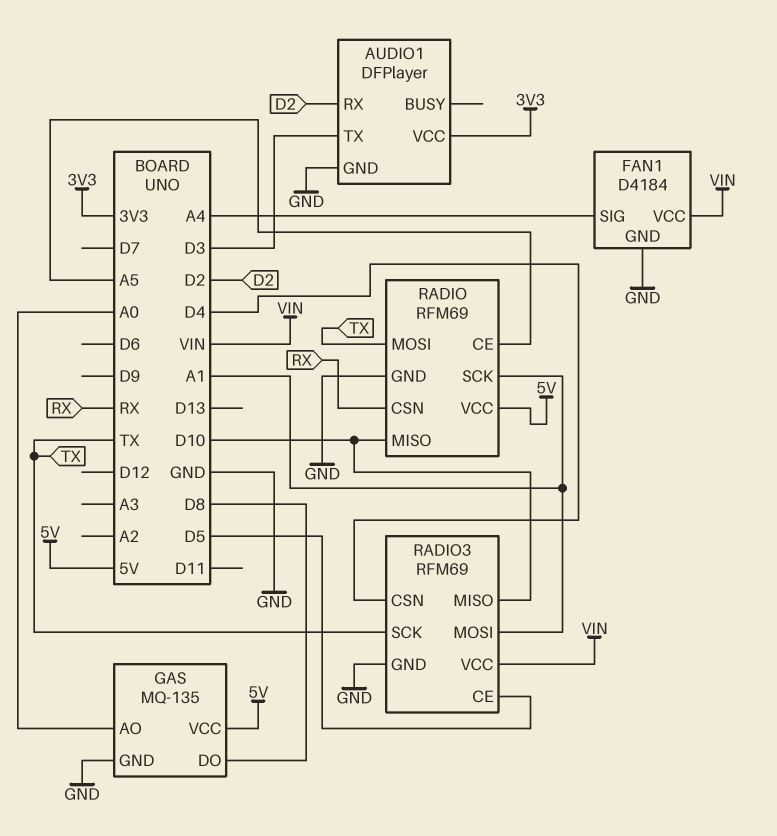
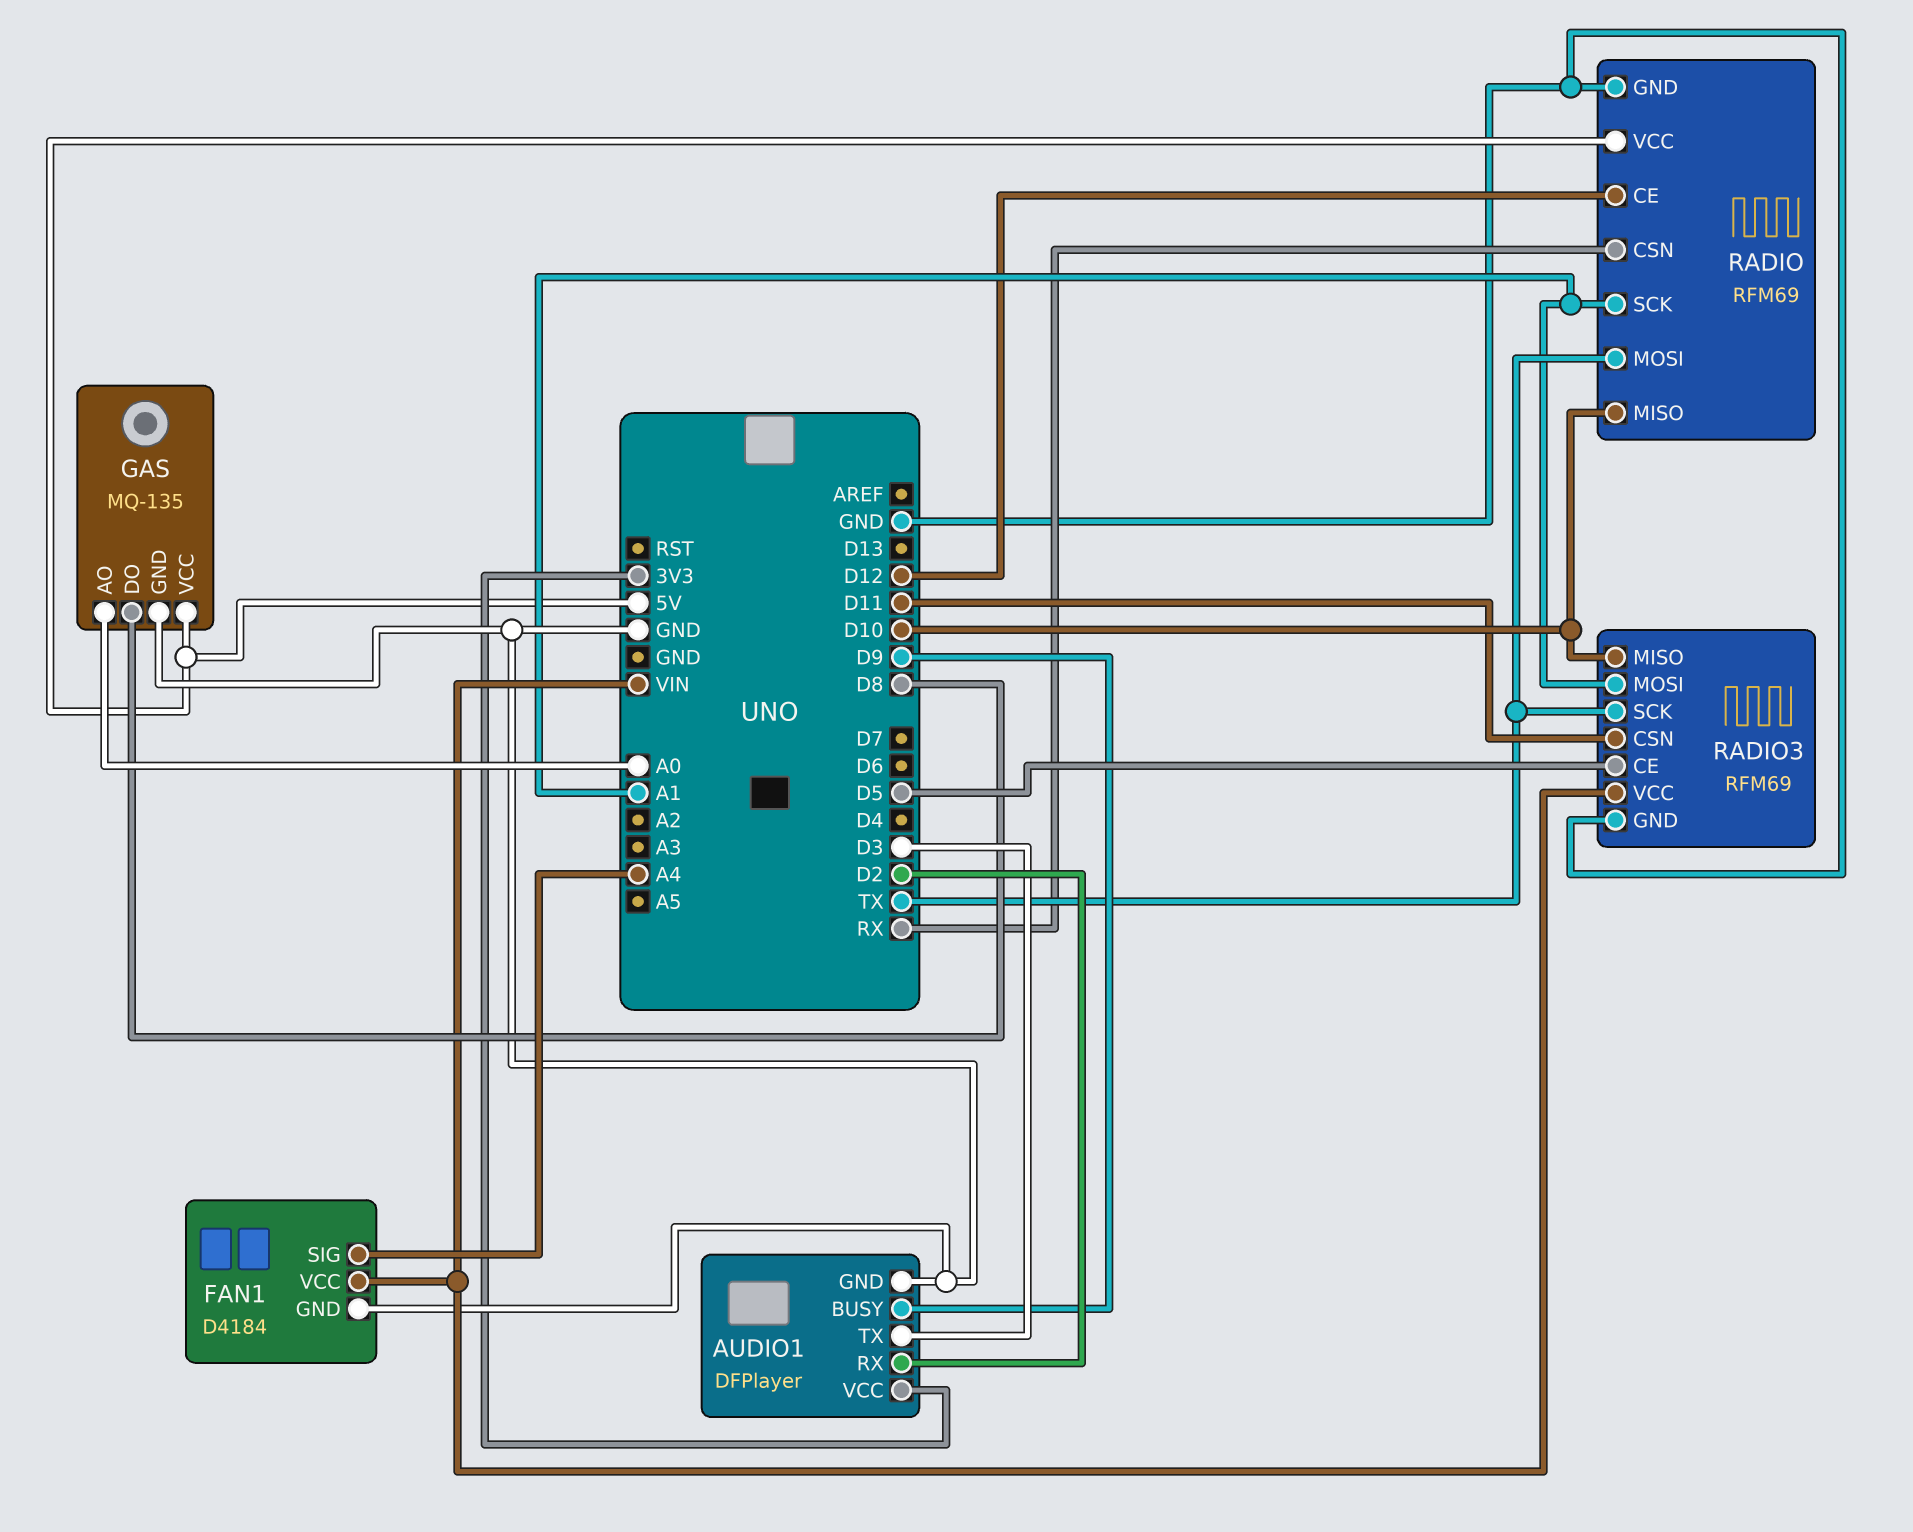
AUDIO1 pin BUSY: none -> D9
RADIO pin CE: A5 -> D12
RADIO3 pin CSN: D4 -> D11

